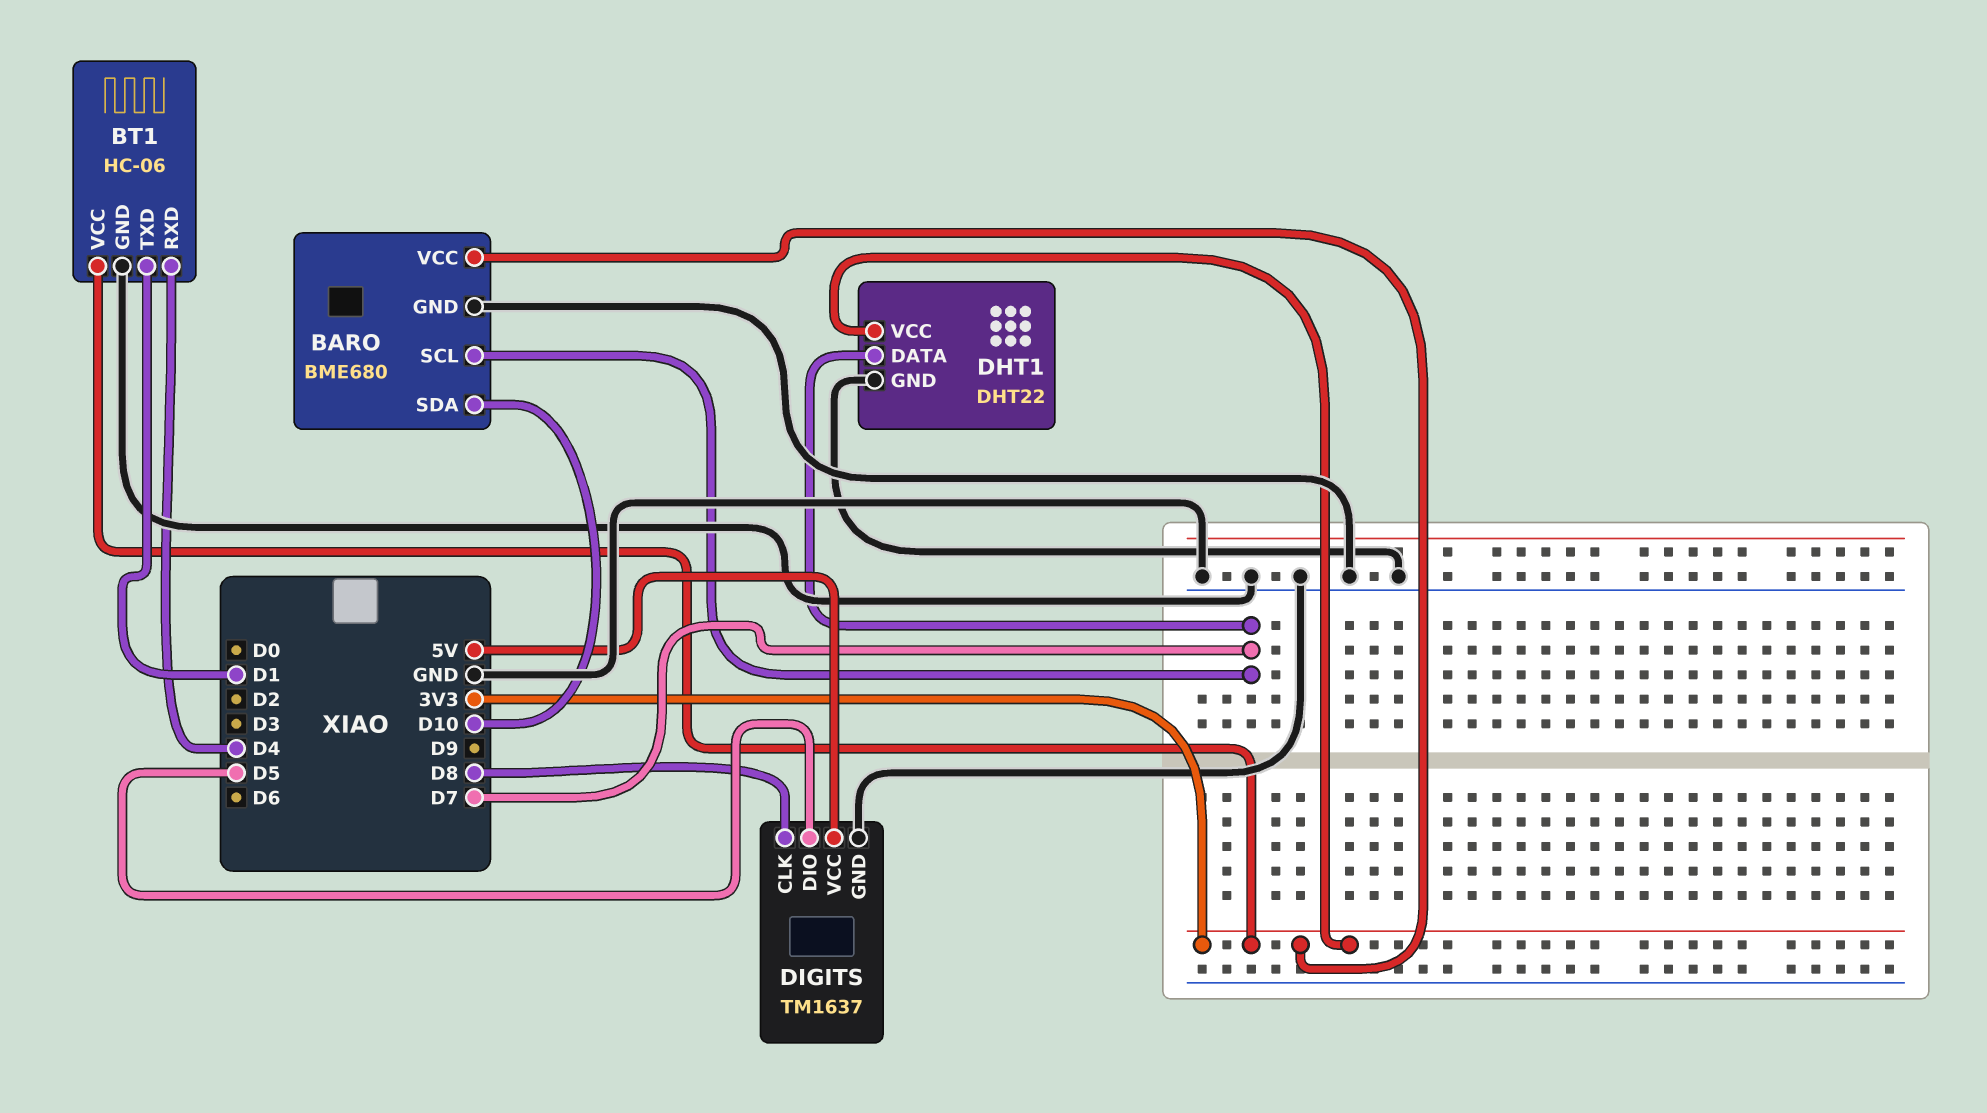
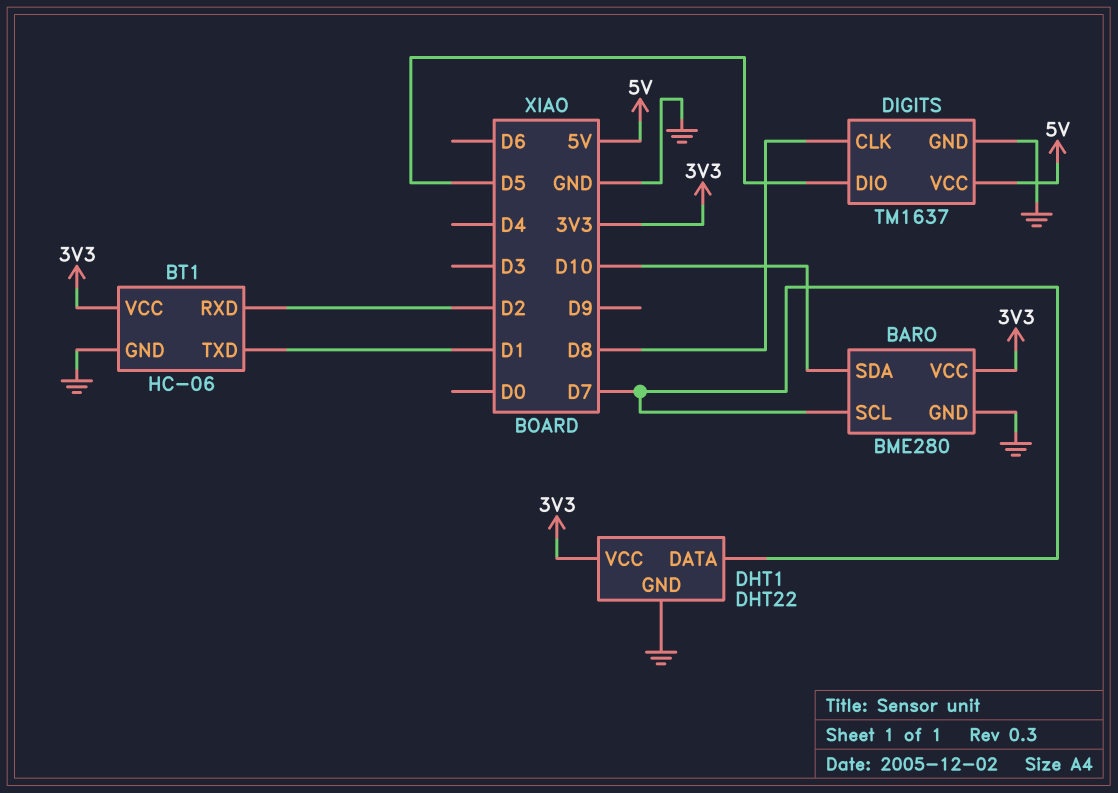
BARO: BME680 -> BME280
BT1 pin RXD: D4 -> D2

